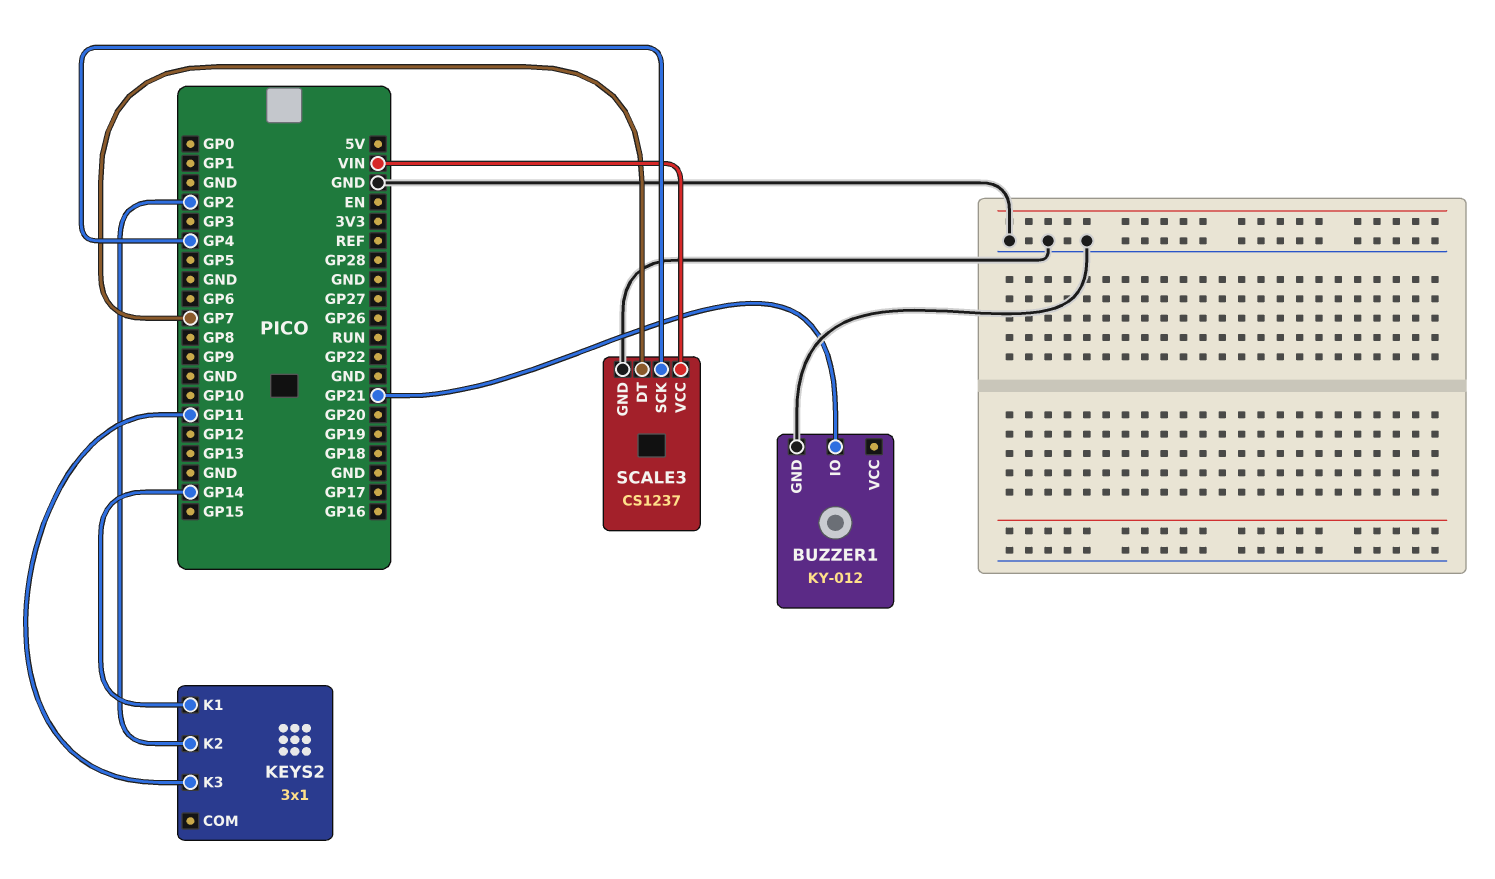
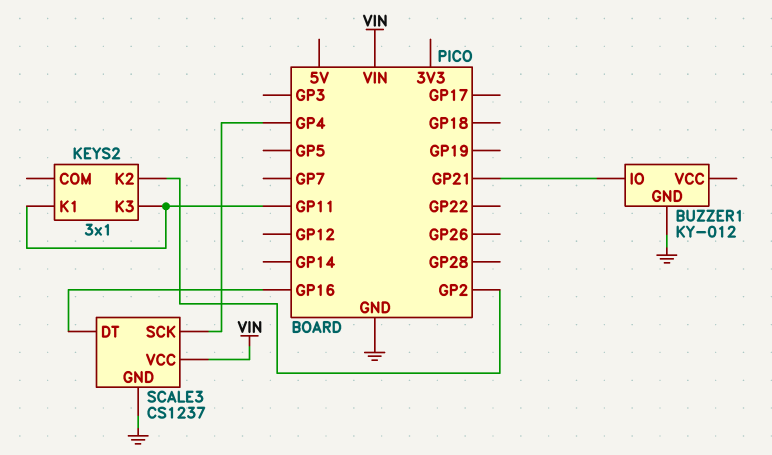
KEYS2 pin K1: GP14 -> GP11
SCALE3 pin DT: GP7 -> GP16

